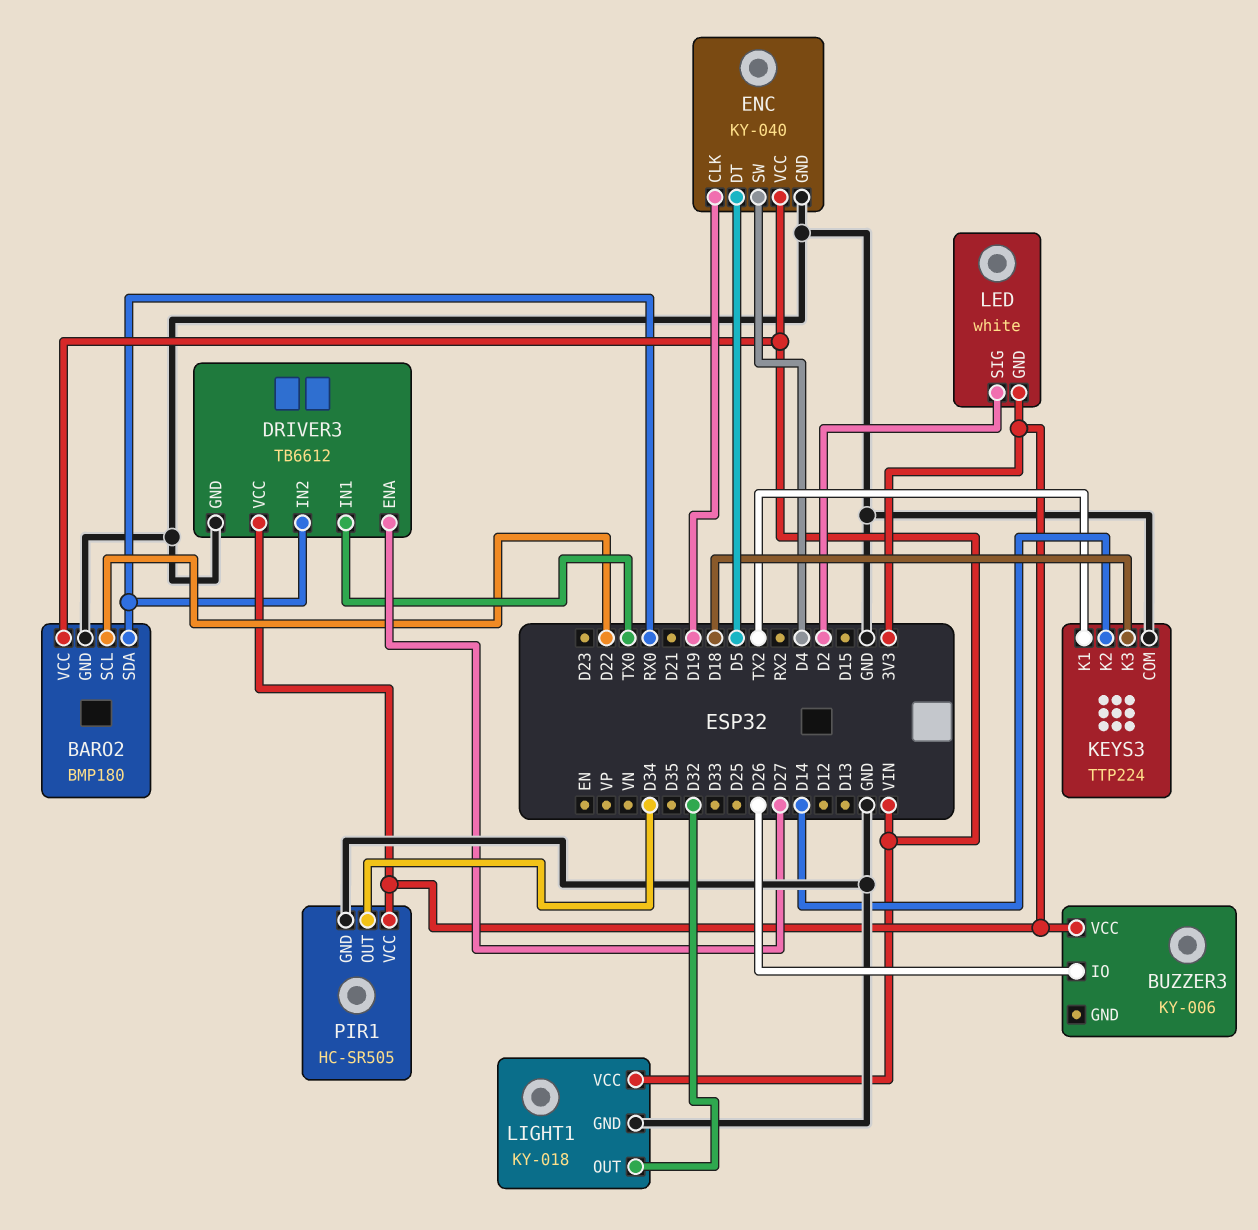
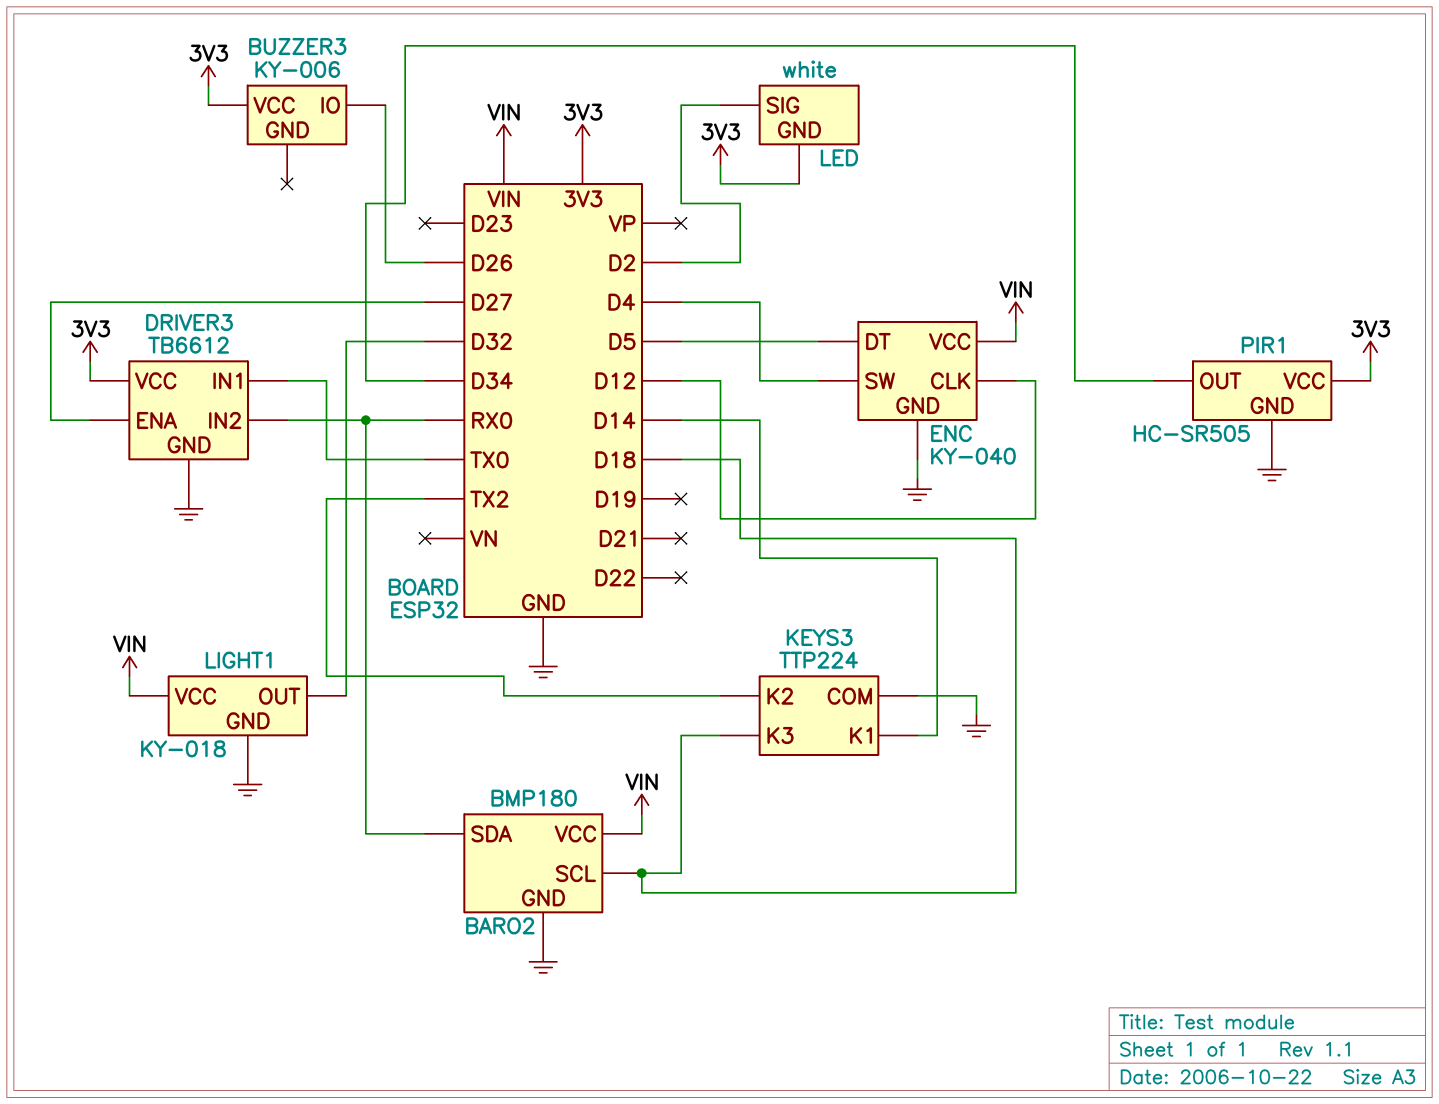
BARO2 pin SCL: D22 -> D18
ENC pin CLK: D19 -> D12
KEYS3 pin K1: TX2 -> D14
KEYS3 pin K2: D14 -> TX2

